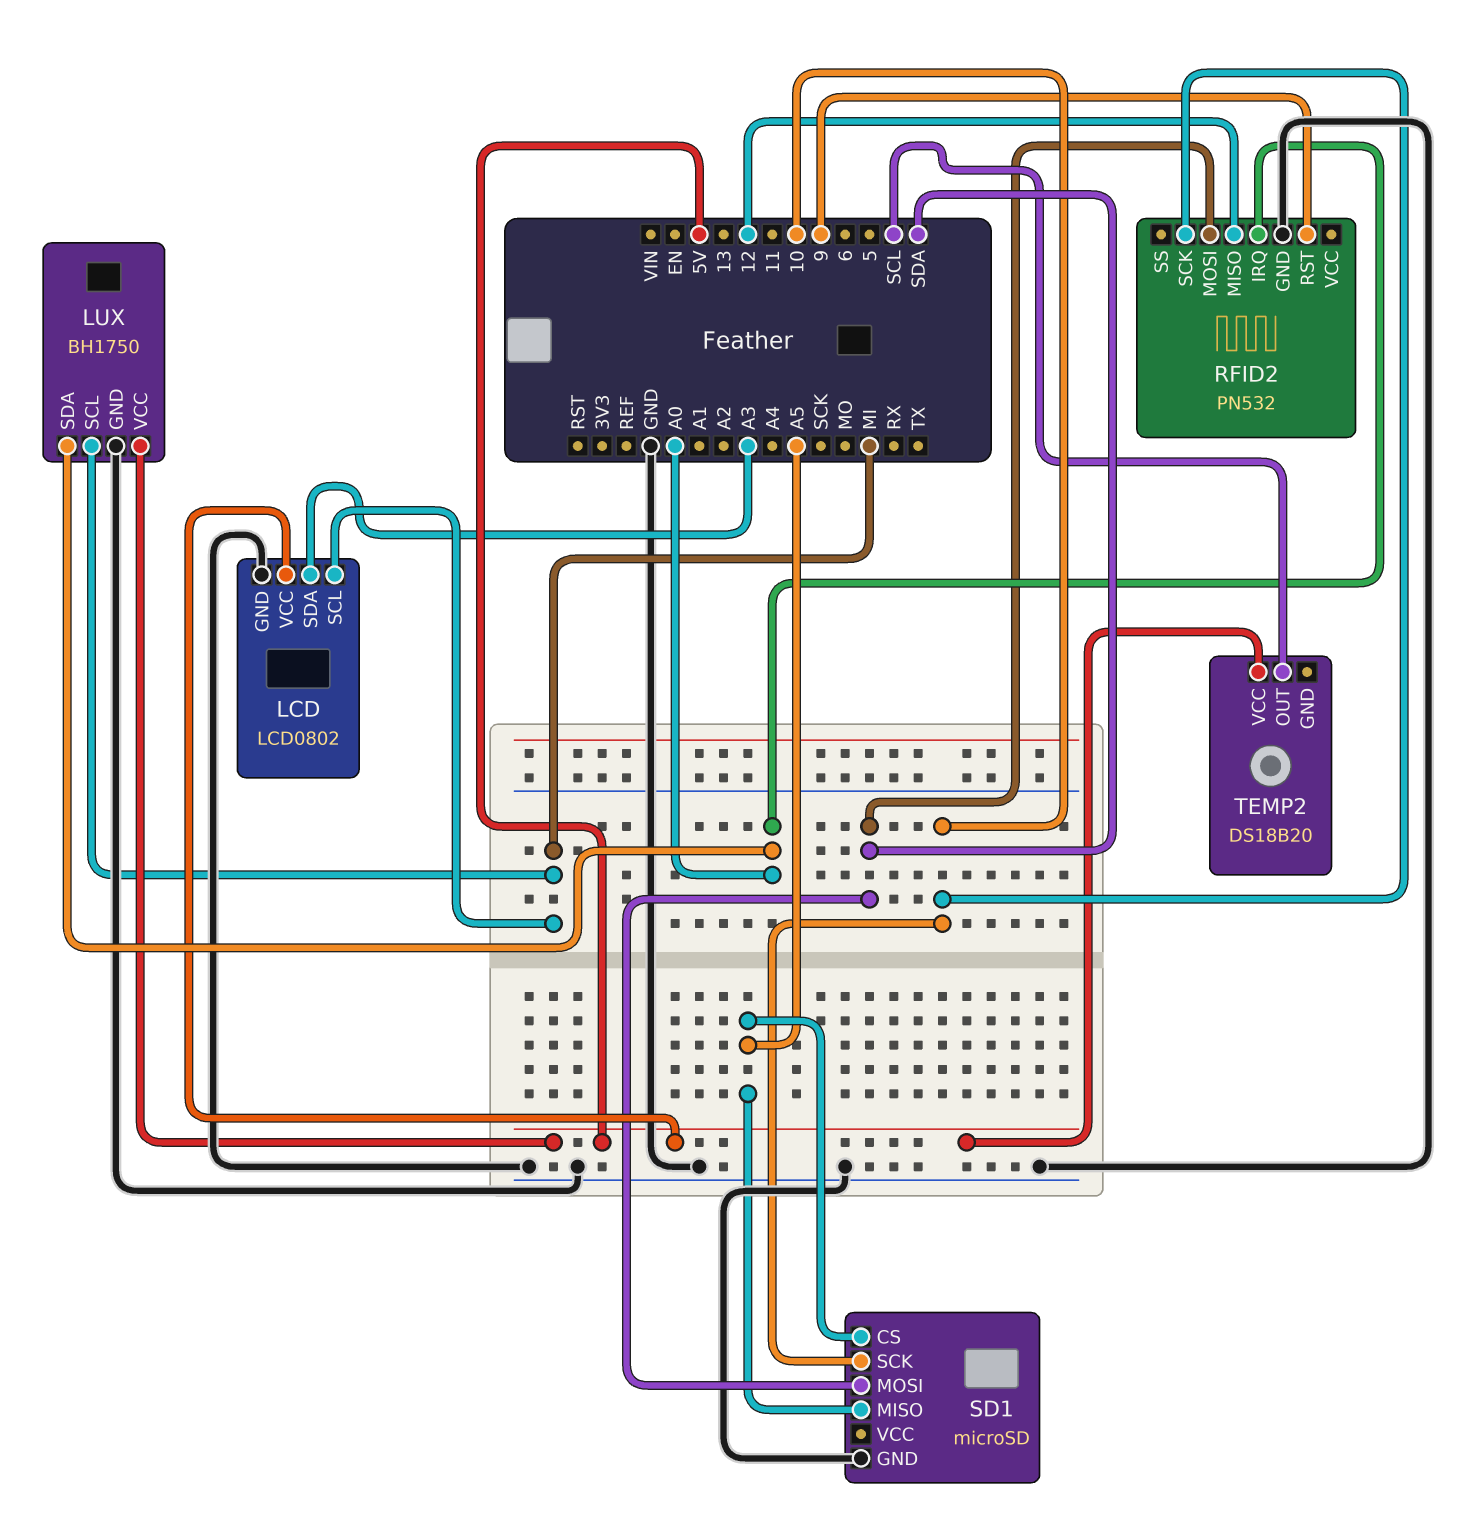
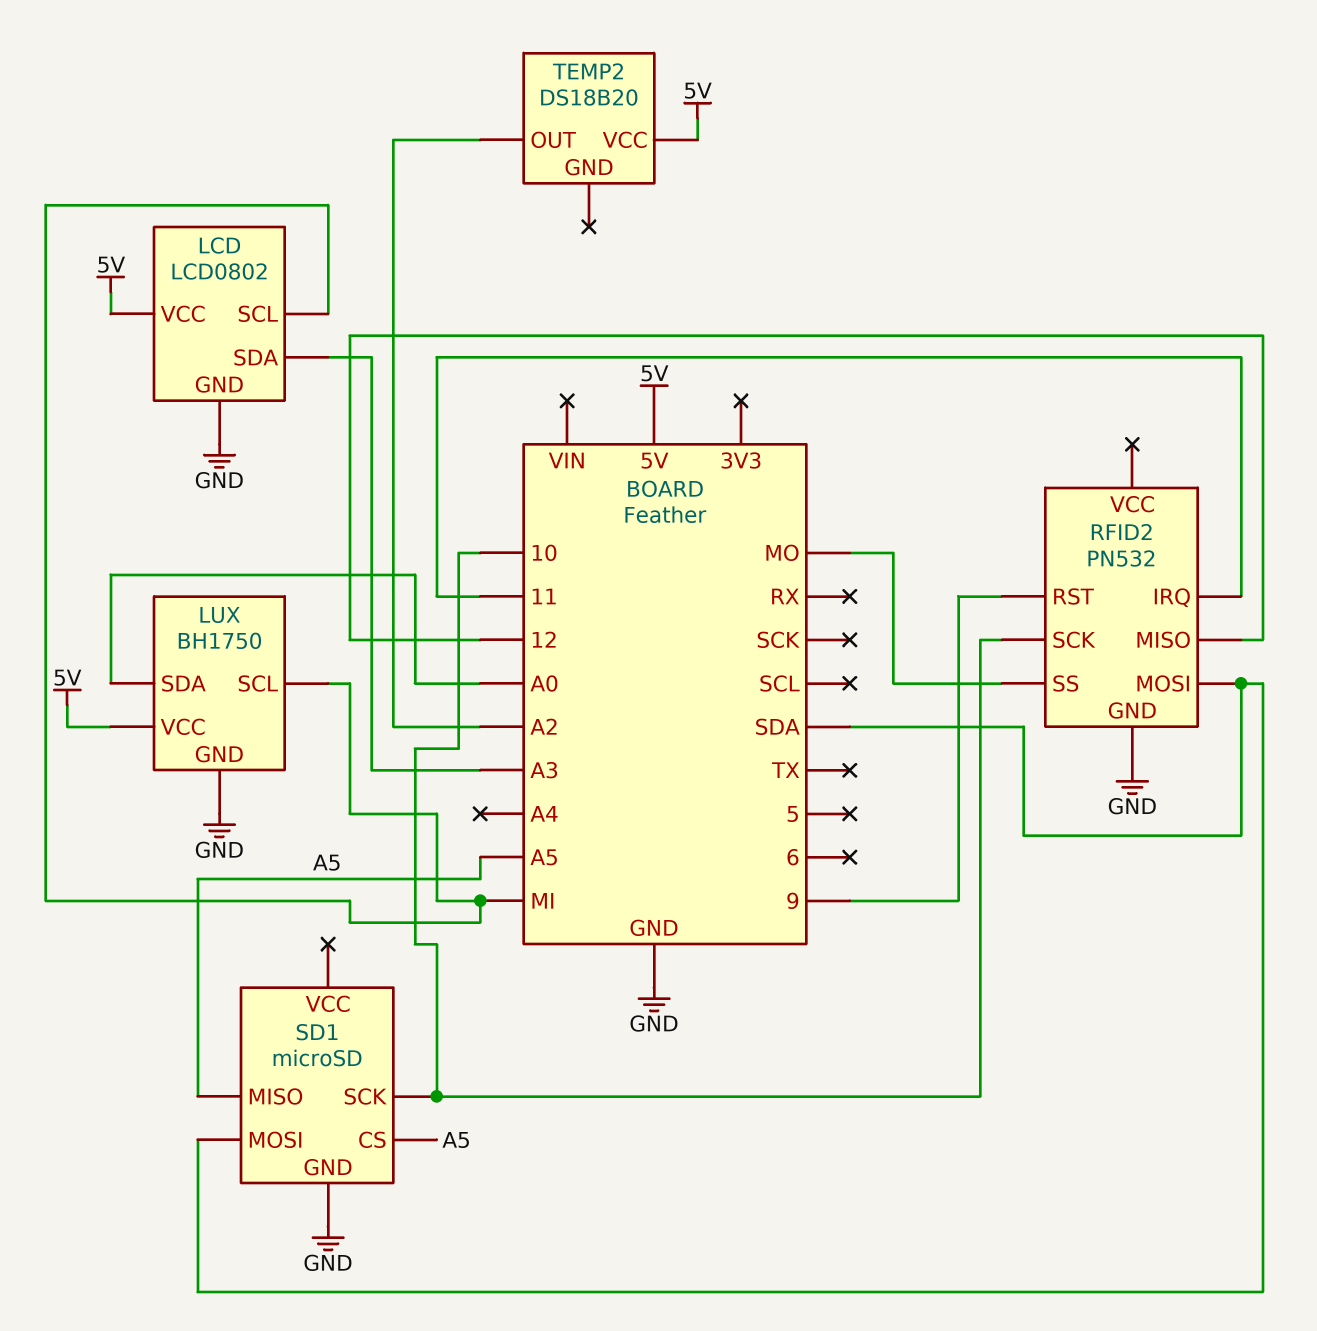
RFID2 pin IRQ: A0 -> 11
RFID2 pin SS: none -> MO
TEMP2 pin OUT: SCL -> A2

